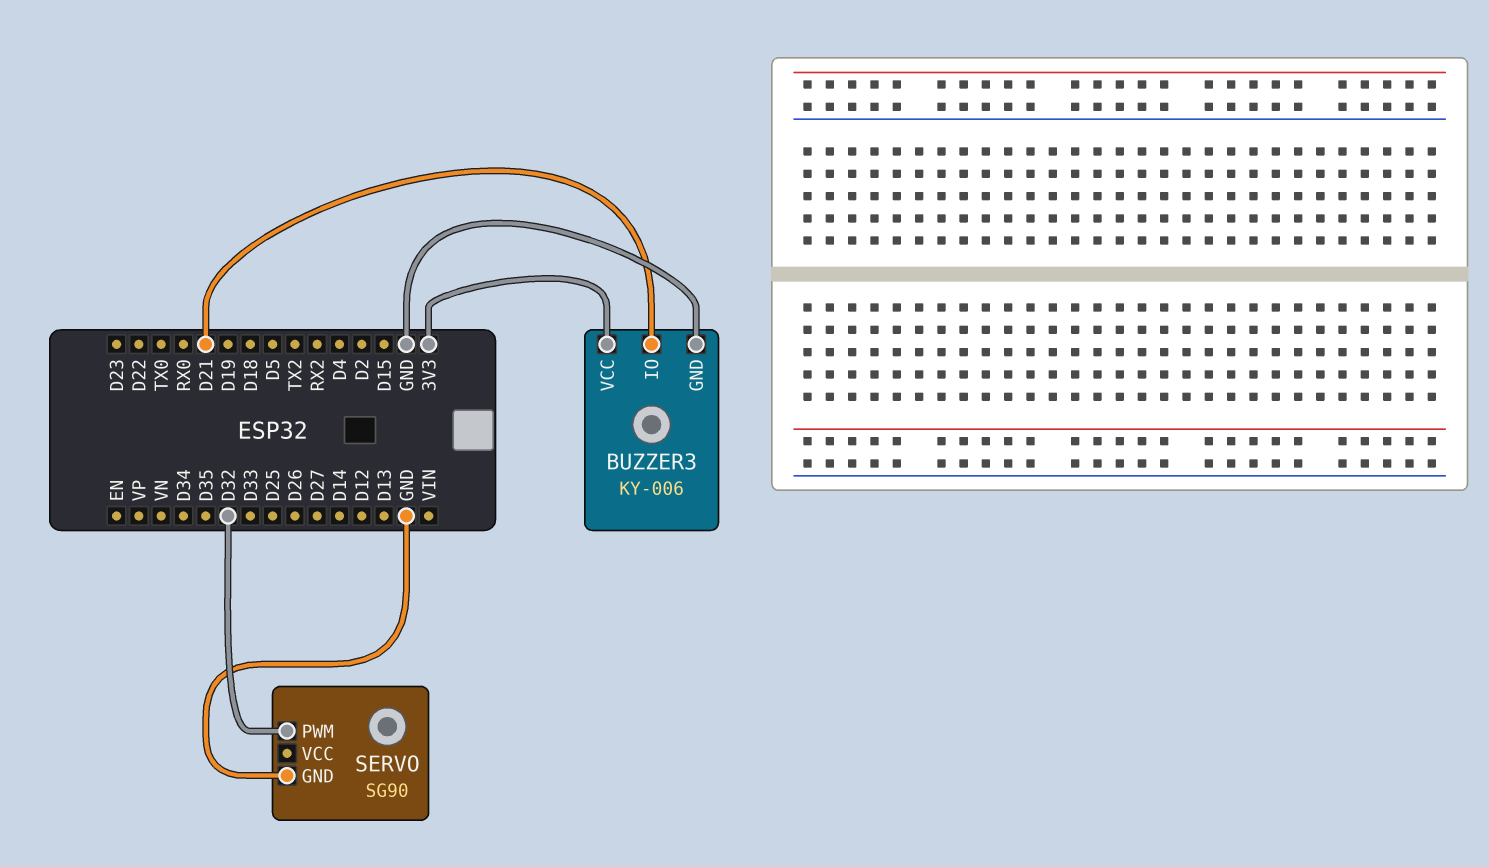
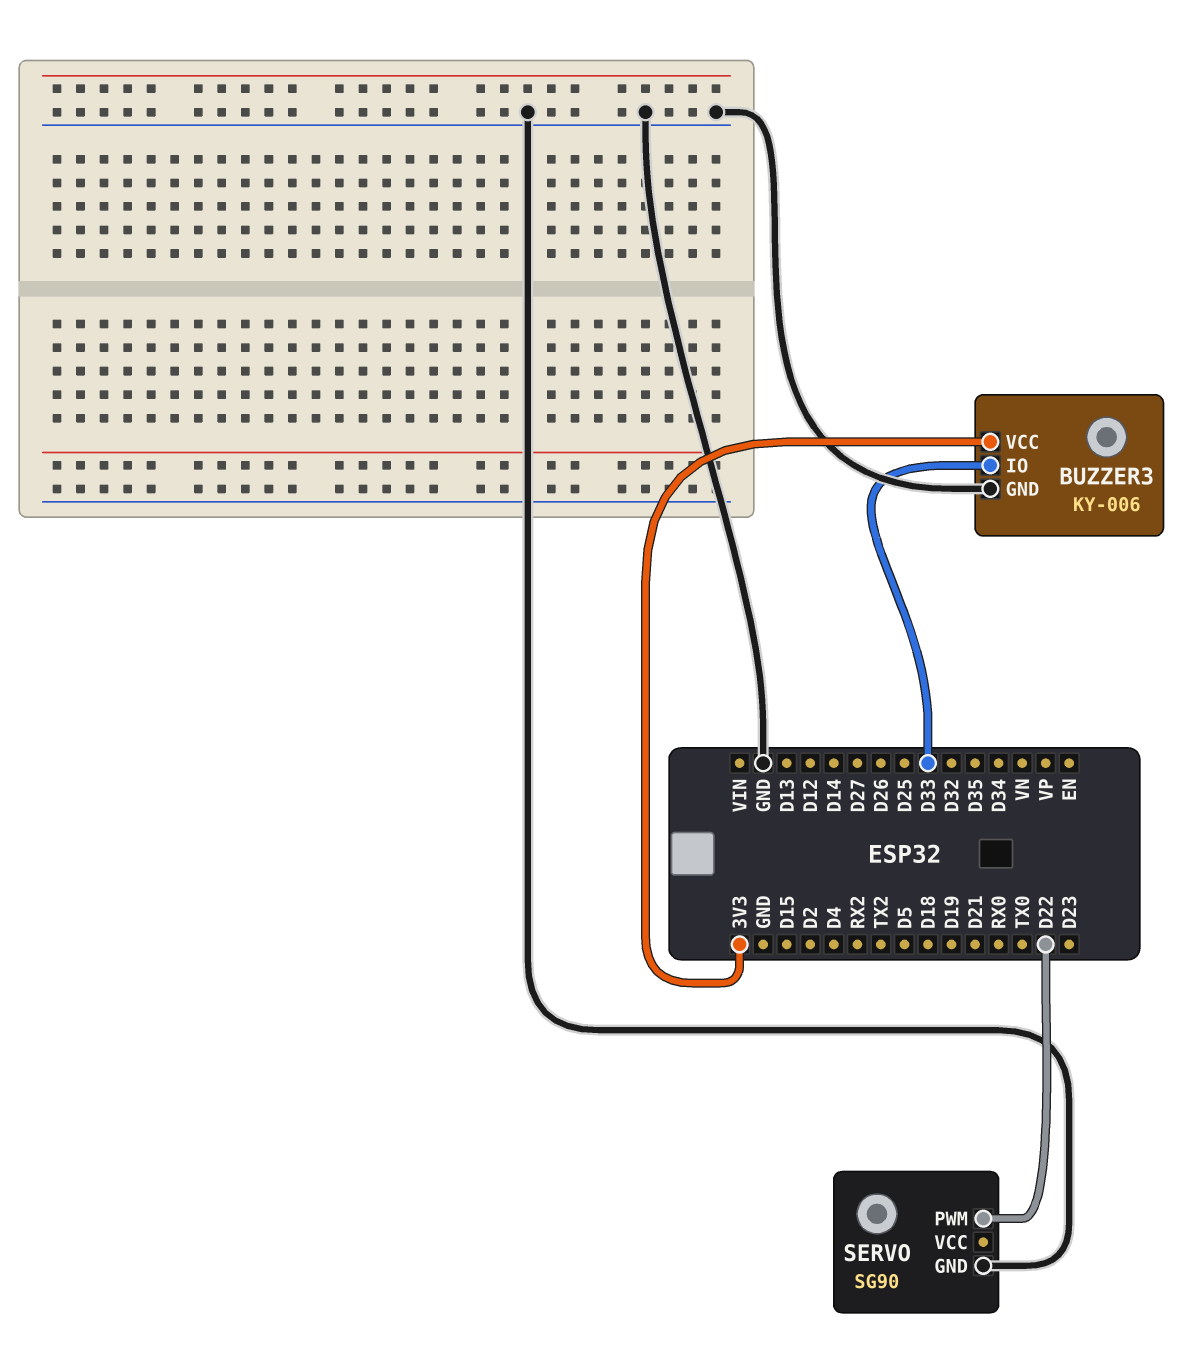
BUZZER3 pin IO: D21 -> D33
SERVO pin PWM: D32 -> D22

